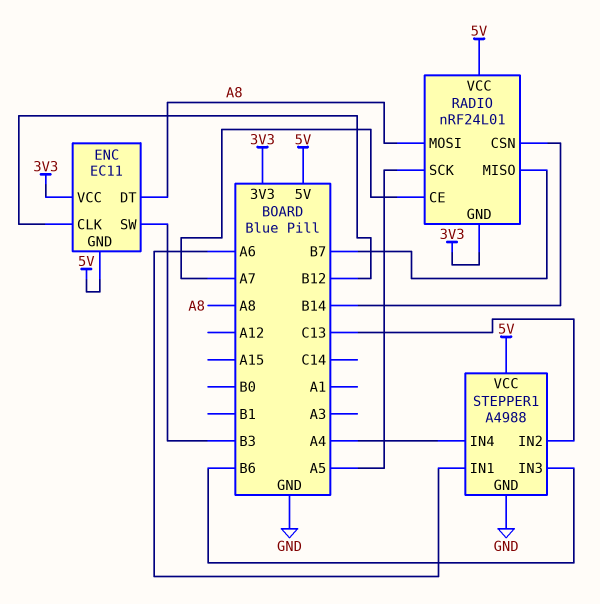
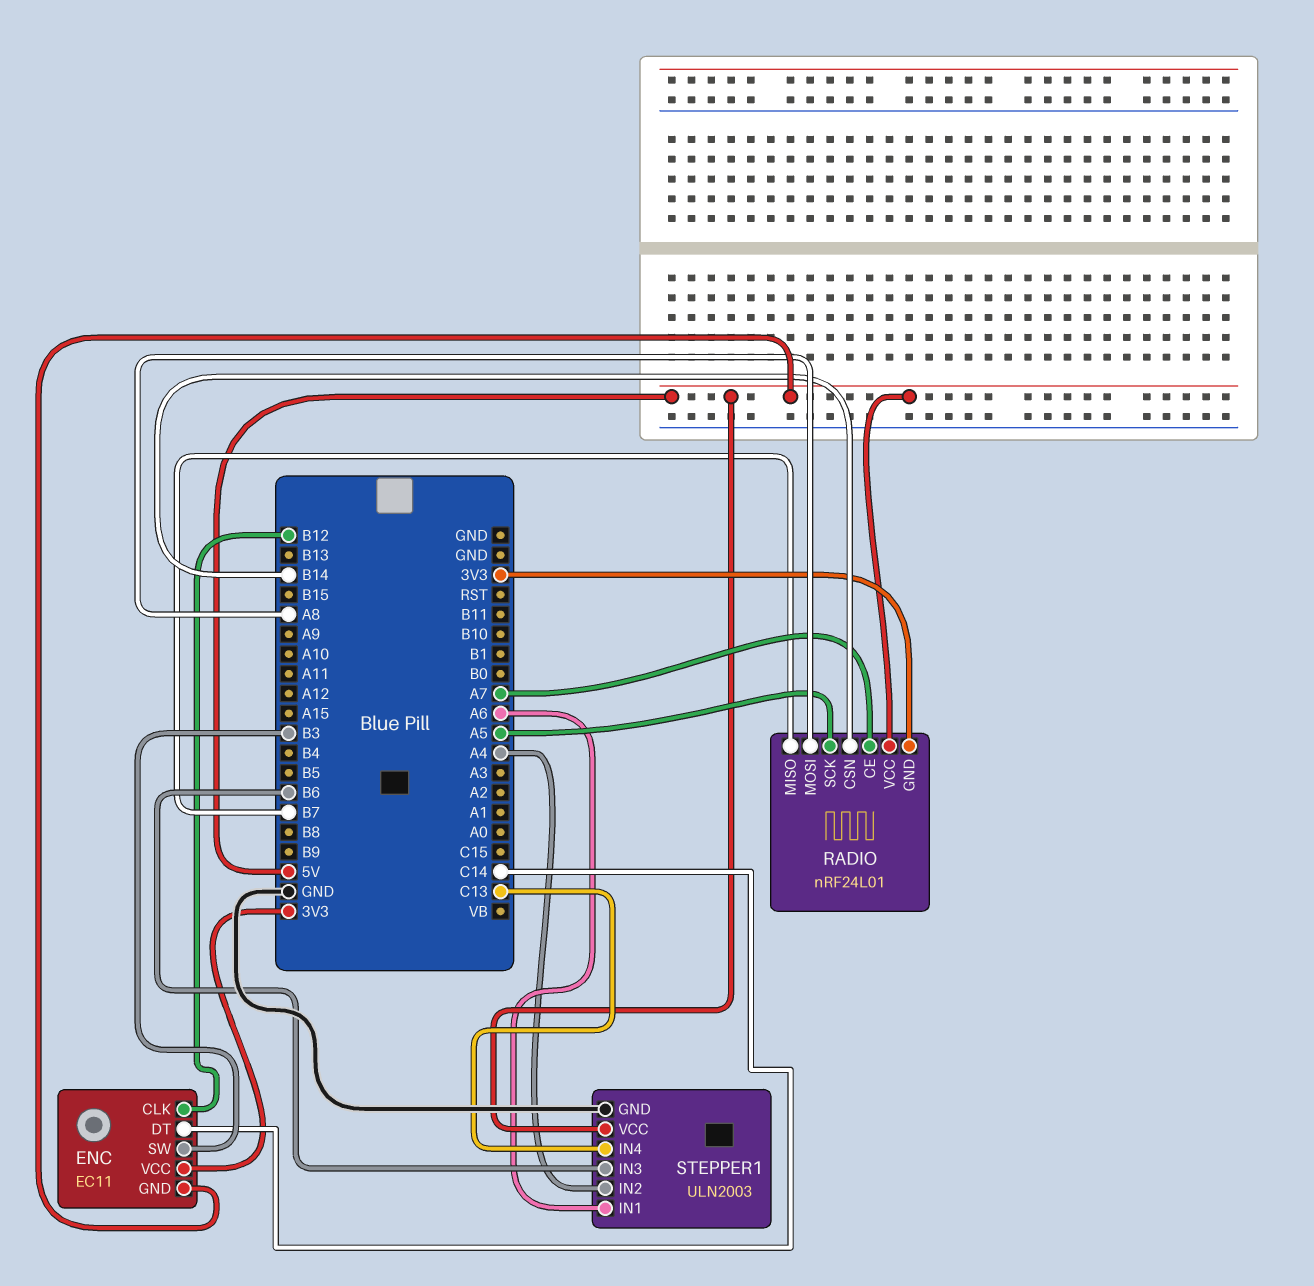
ENC pin DT: A8 -> C14
STEPPER1: A4988 -> ULN2003
STEPPER1 pin IN2: C13 -> A4
STEPPER1 pin IN4: A4 -> C13

